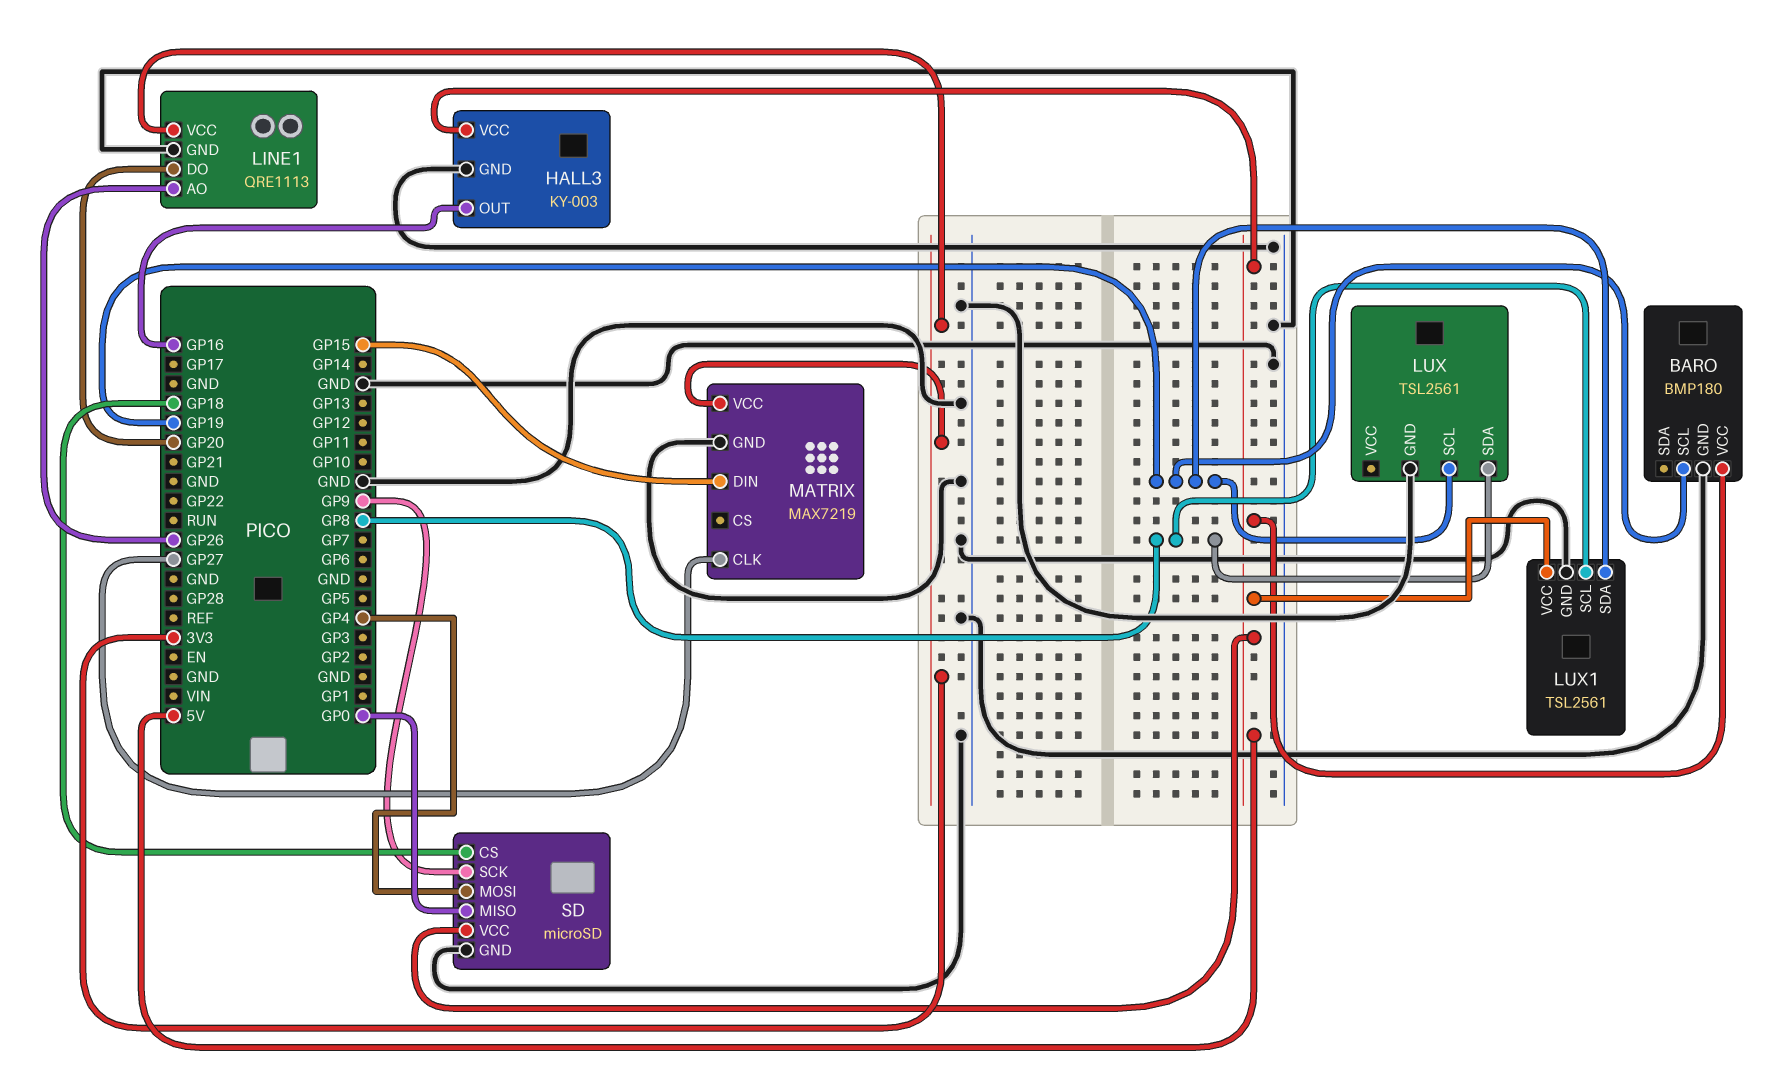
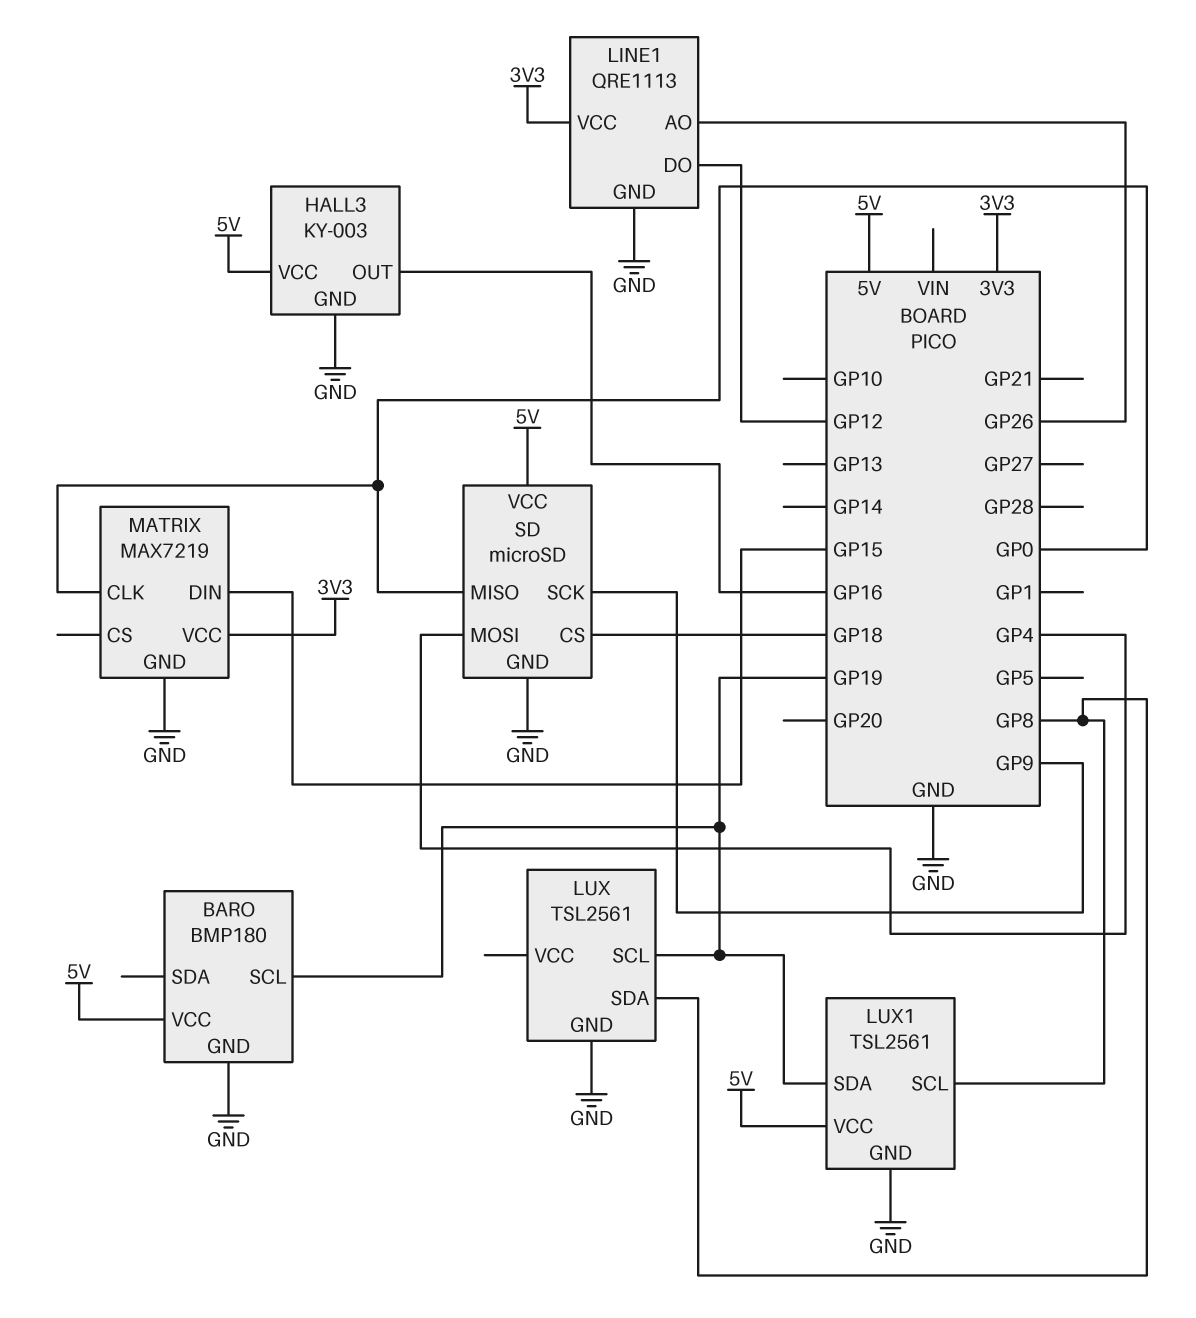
LINE1 pin DO: GP20 -> GP12
MATRIX pin CLK: GP27 -> GP0

